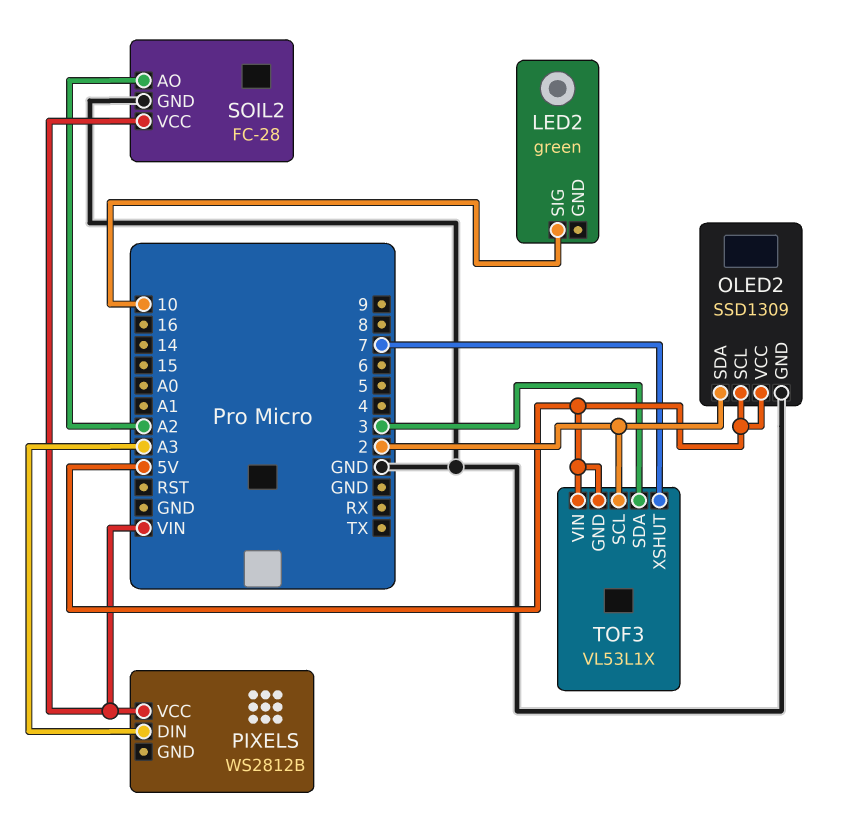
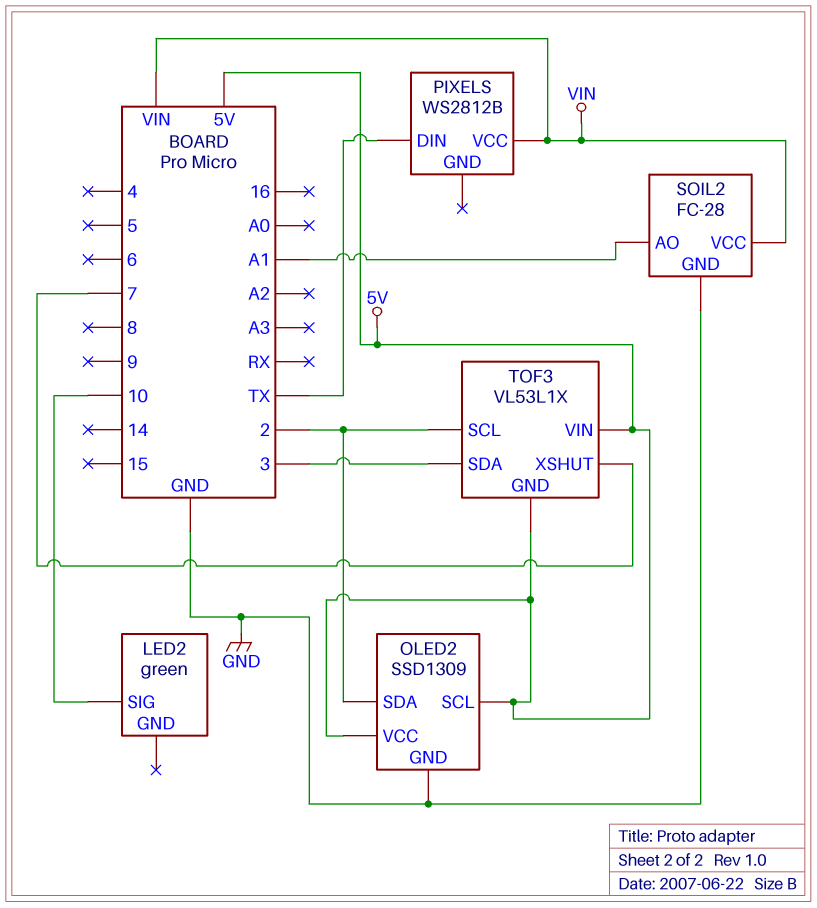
PIXELS pin DIN: A3 -> TX
SOIL2 pin AO: A2 -> A1

